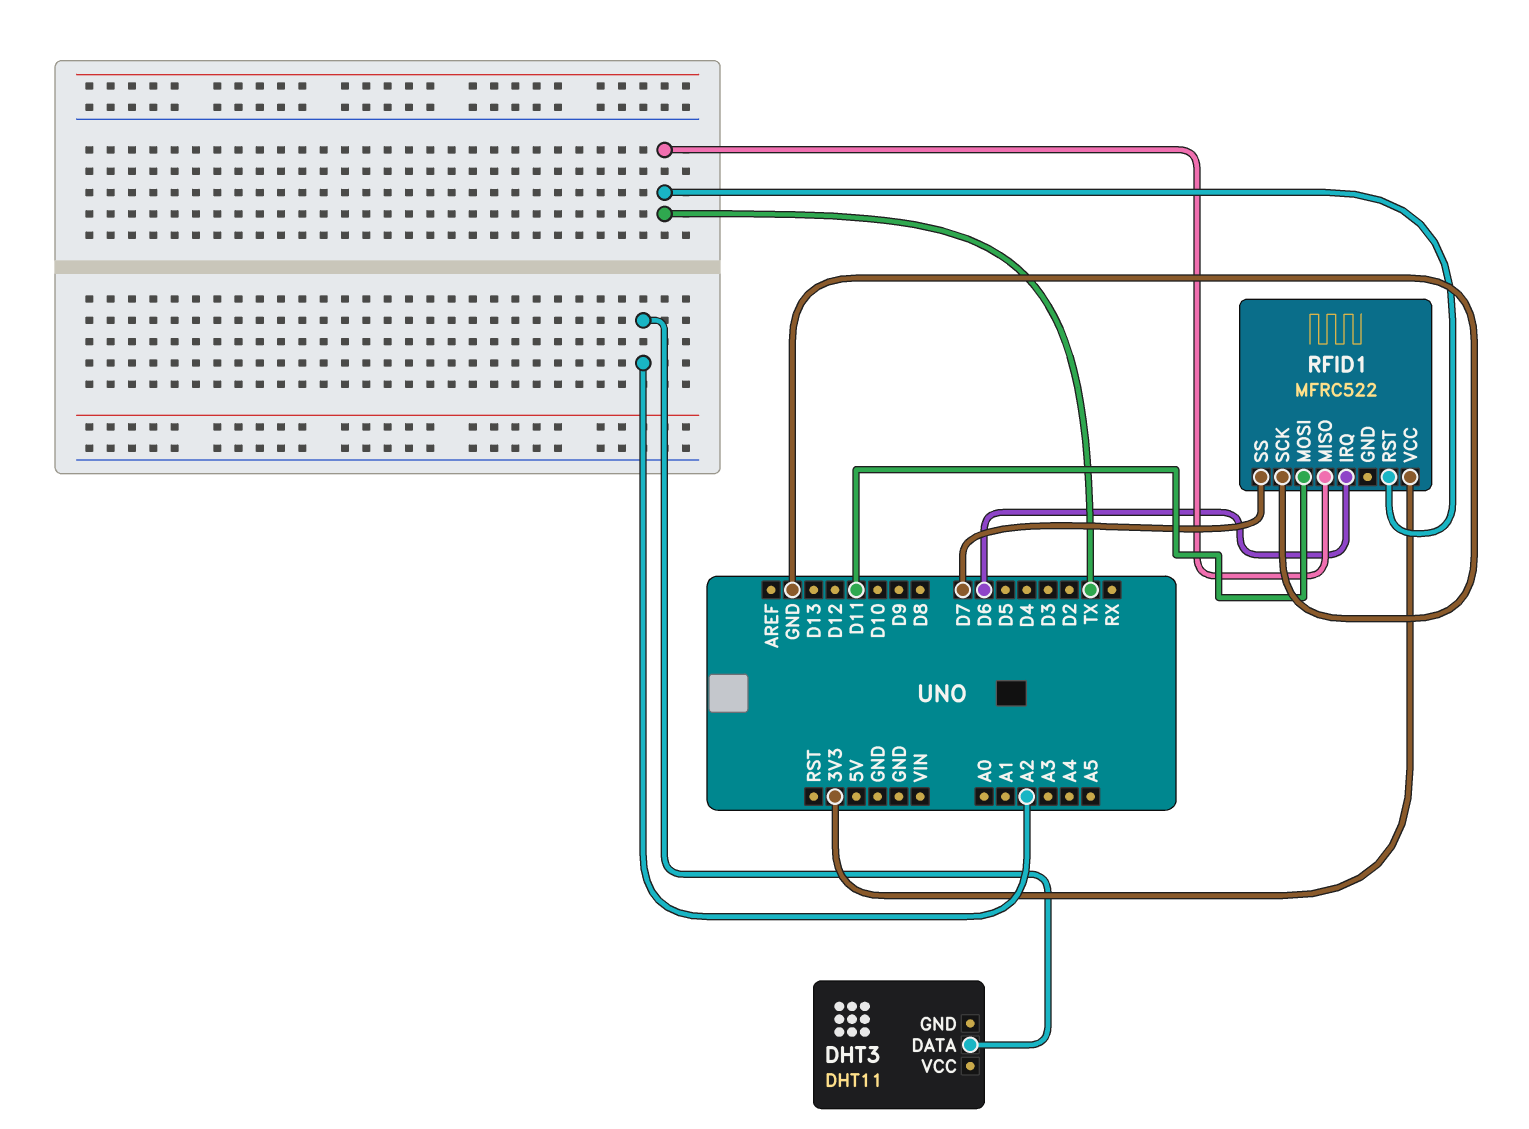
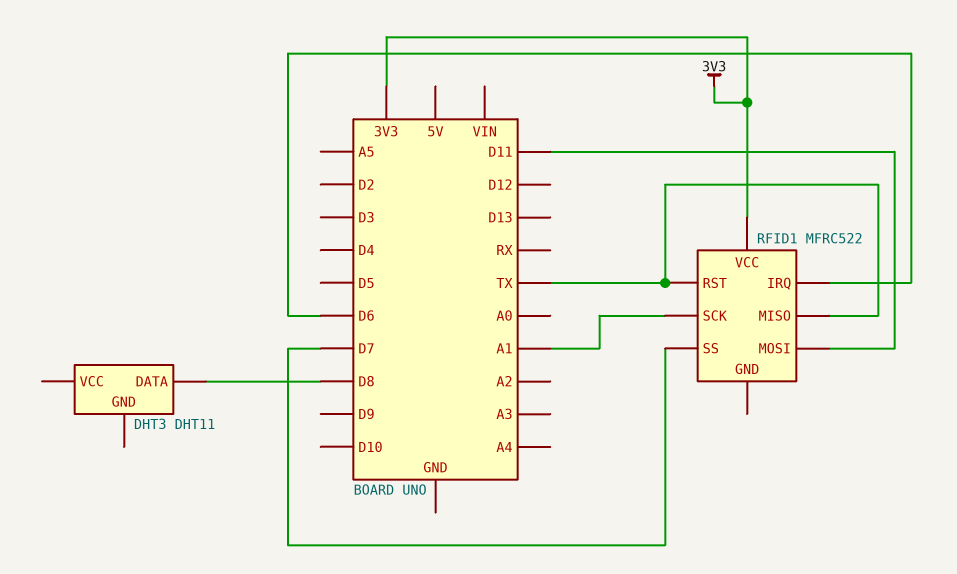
DHT3 pin DATA: A2 -> D8
RFID1 pin SCK: GND -> A1

